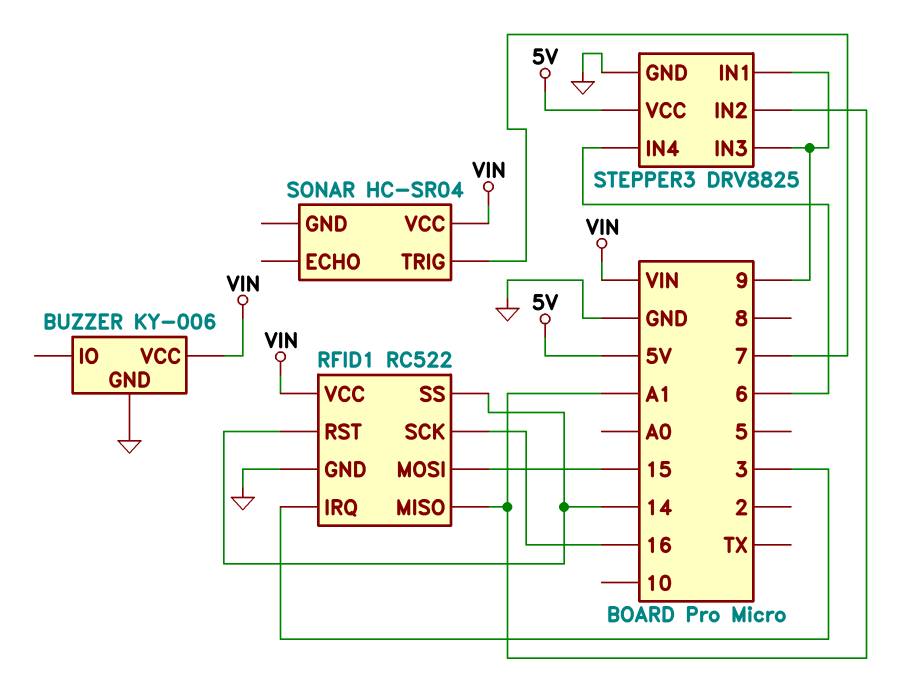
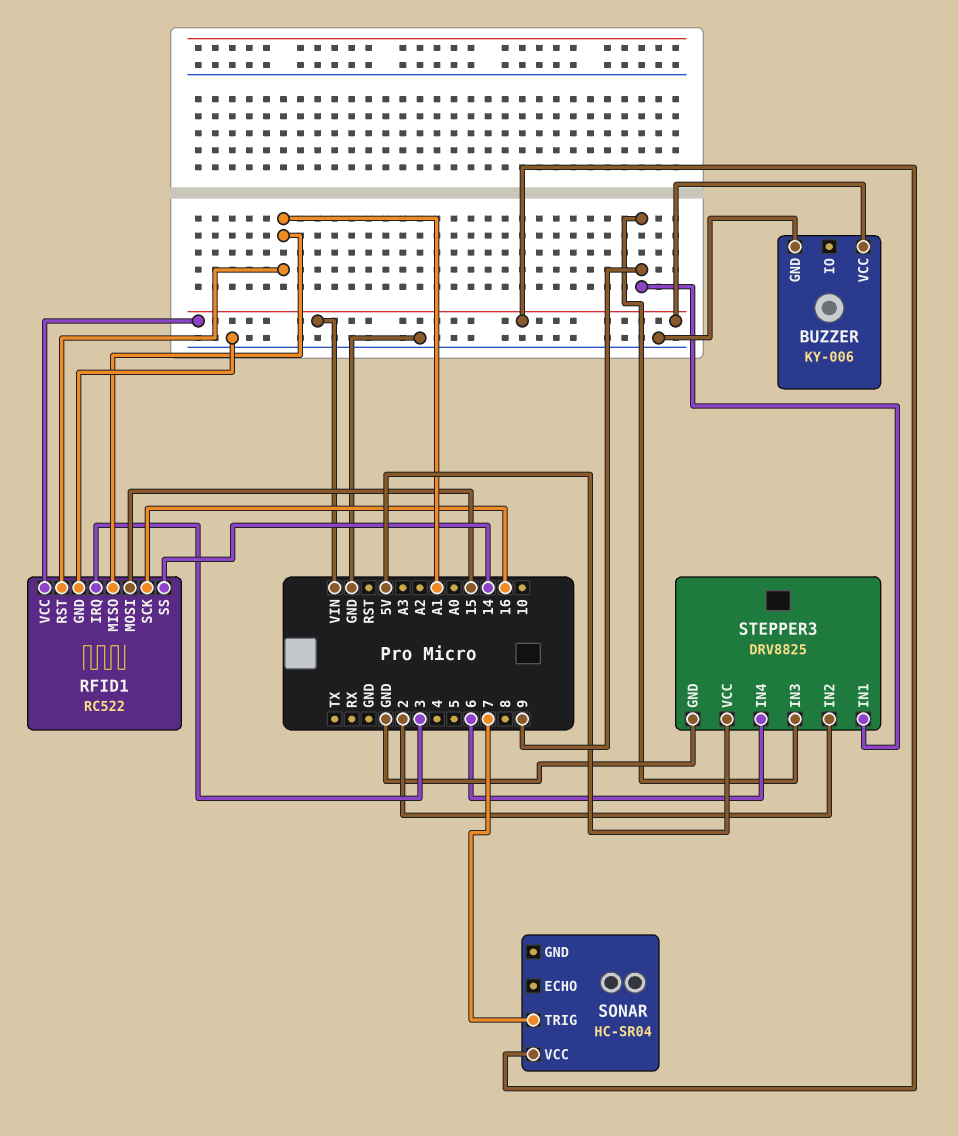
RFID1 pin RST: 14 -> A1
STEPPER3 pin IN2: A1 -> 2

